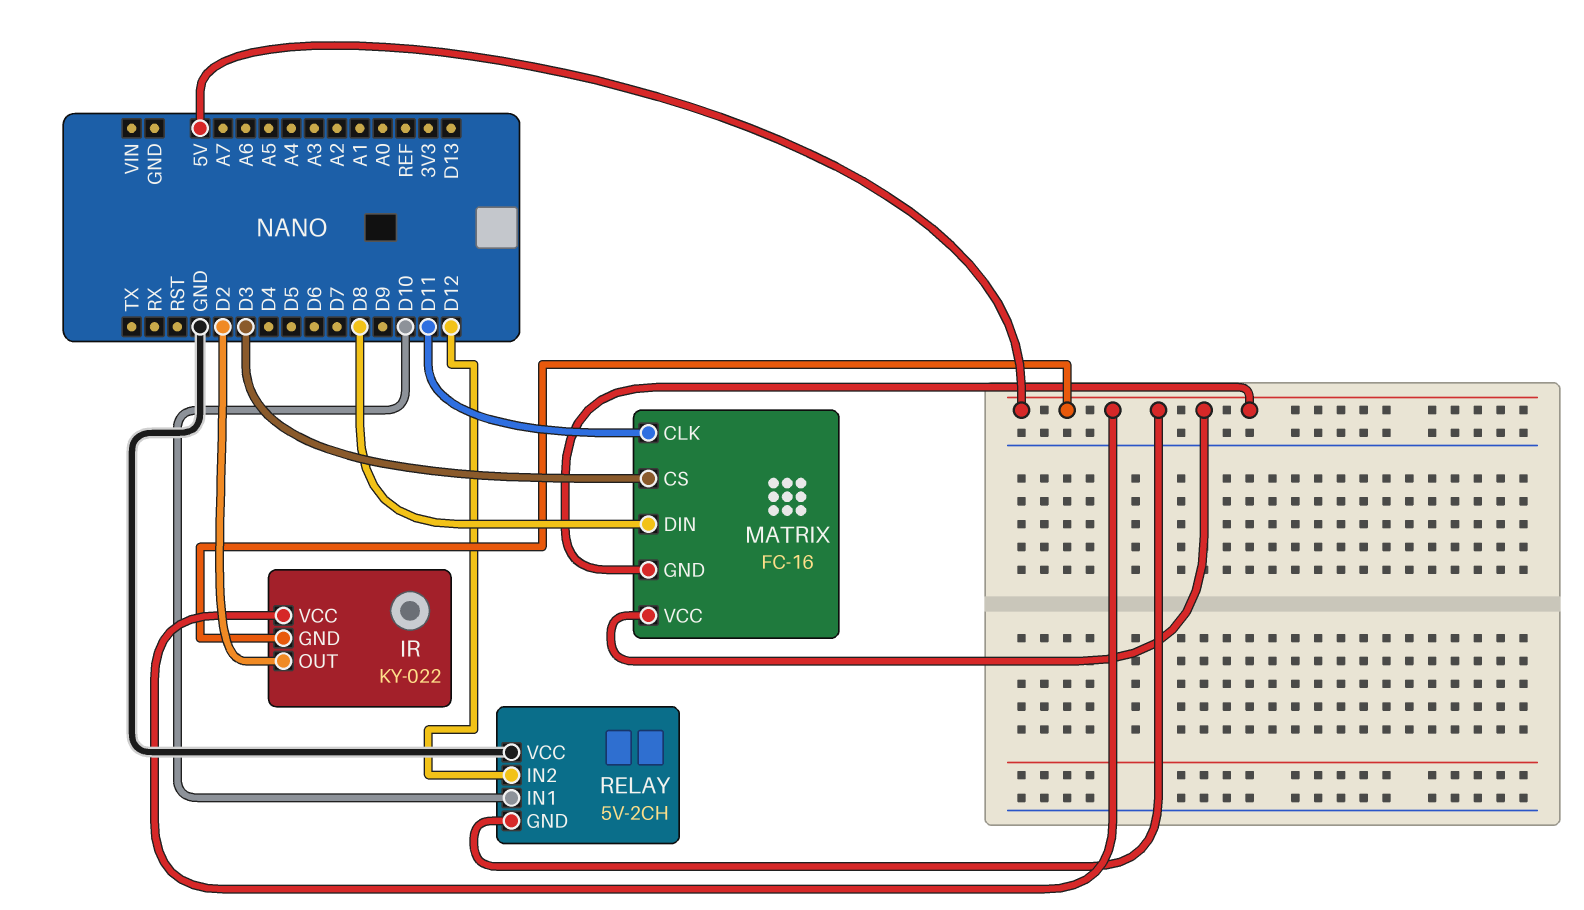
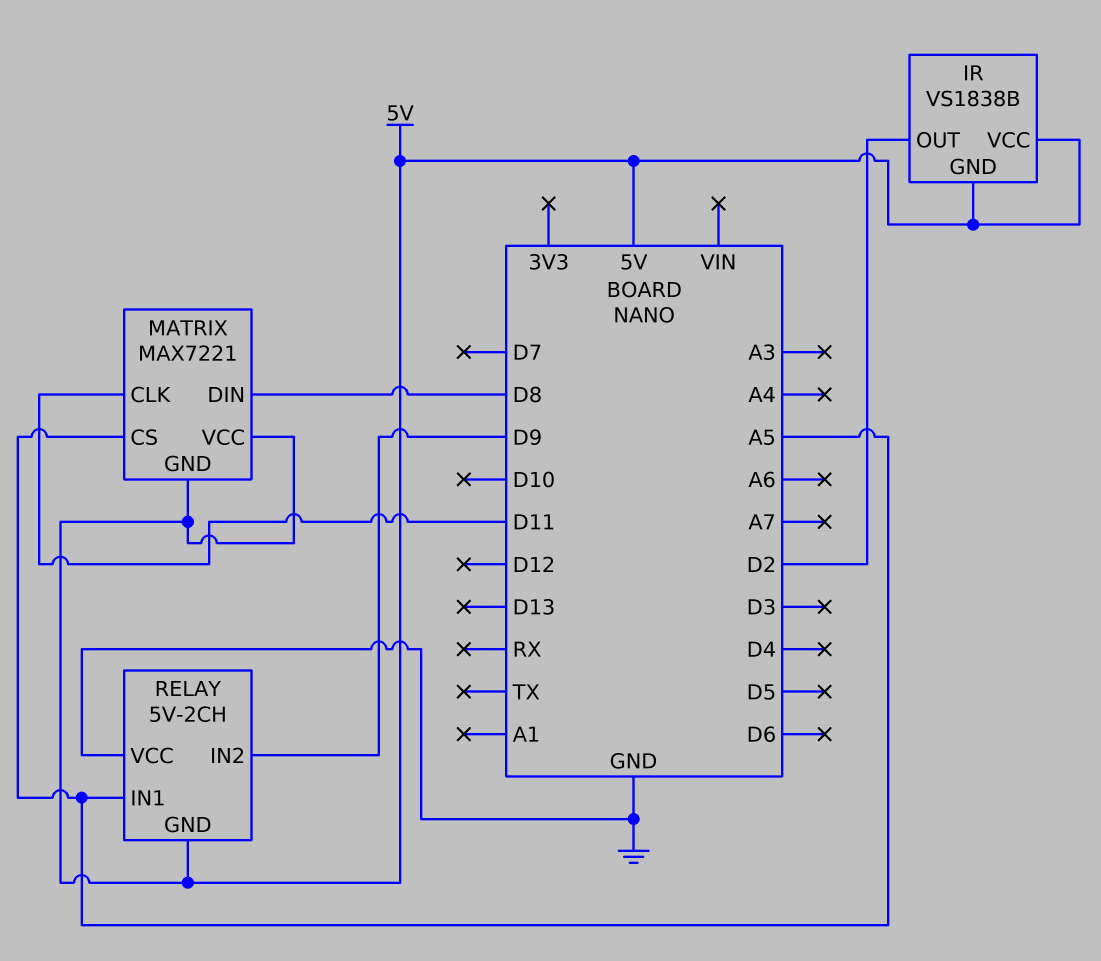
IR: KY-022 -> VS1838B
MATRIX: FC-16 -> MAX7221
MATRIX pin CS: D3 -> A5
RELAY pin IN1: D10 -> A5
RELAY pin IN2: D12 -> D9

